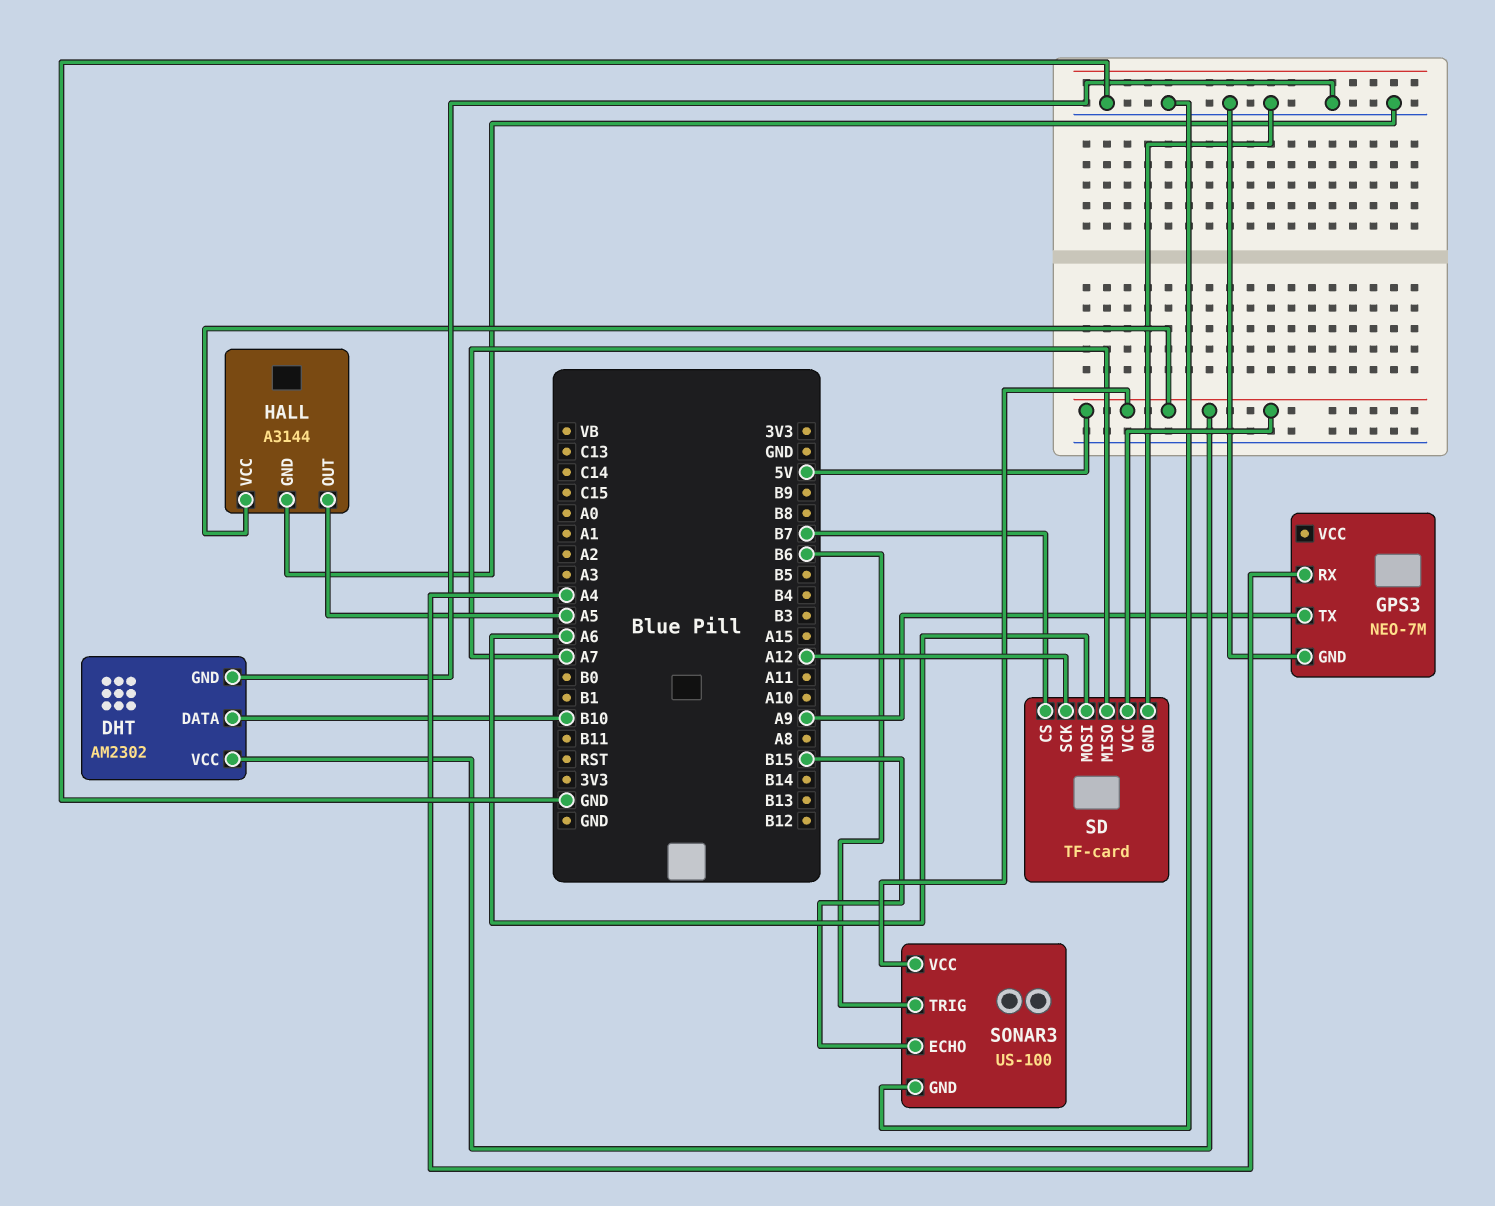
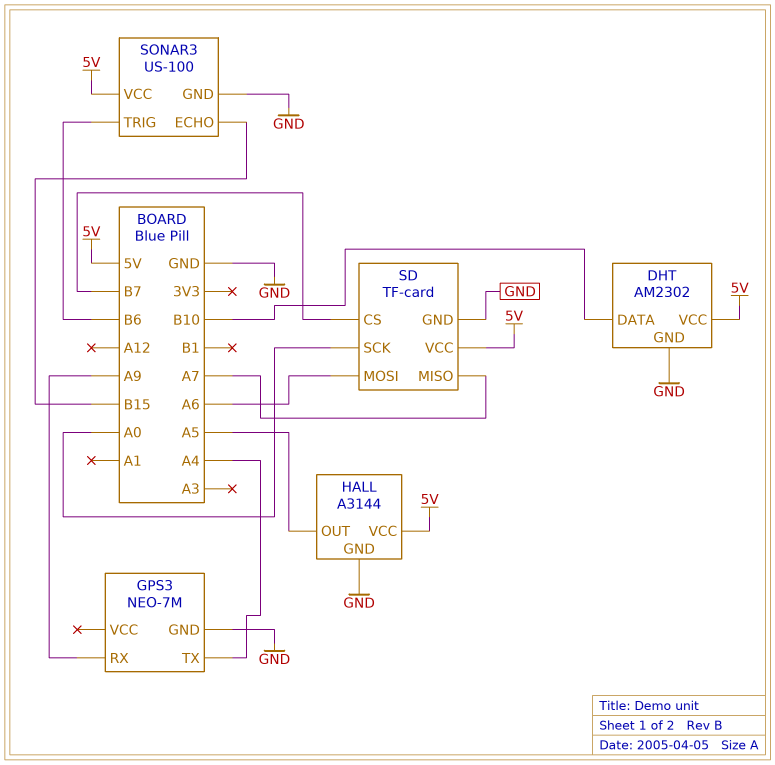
GPS3 pin RX: A4 -> A9
GPS3 pin TX: A9 -> A4
SD pin SCK: A12 -> A0

